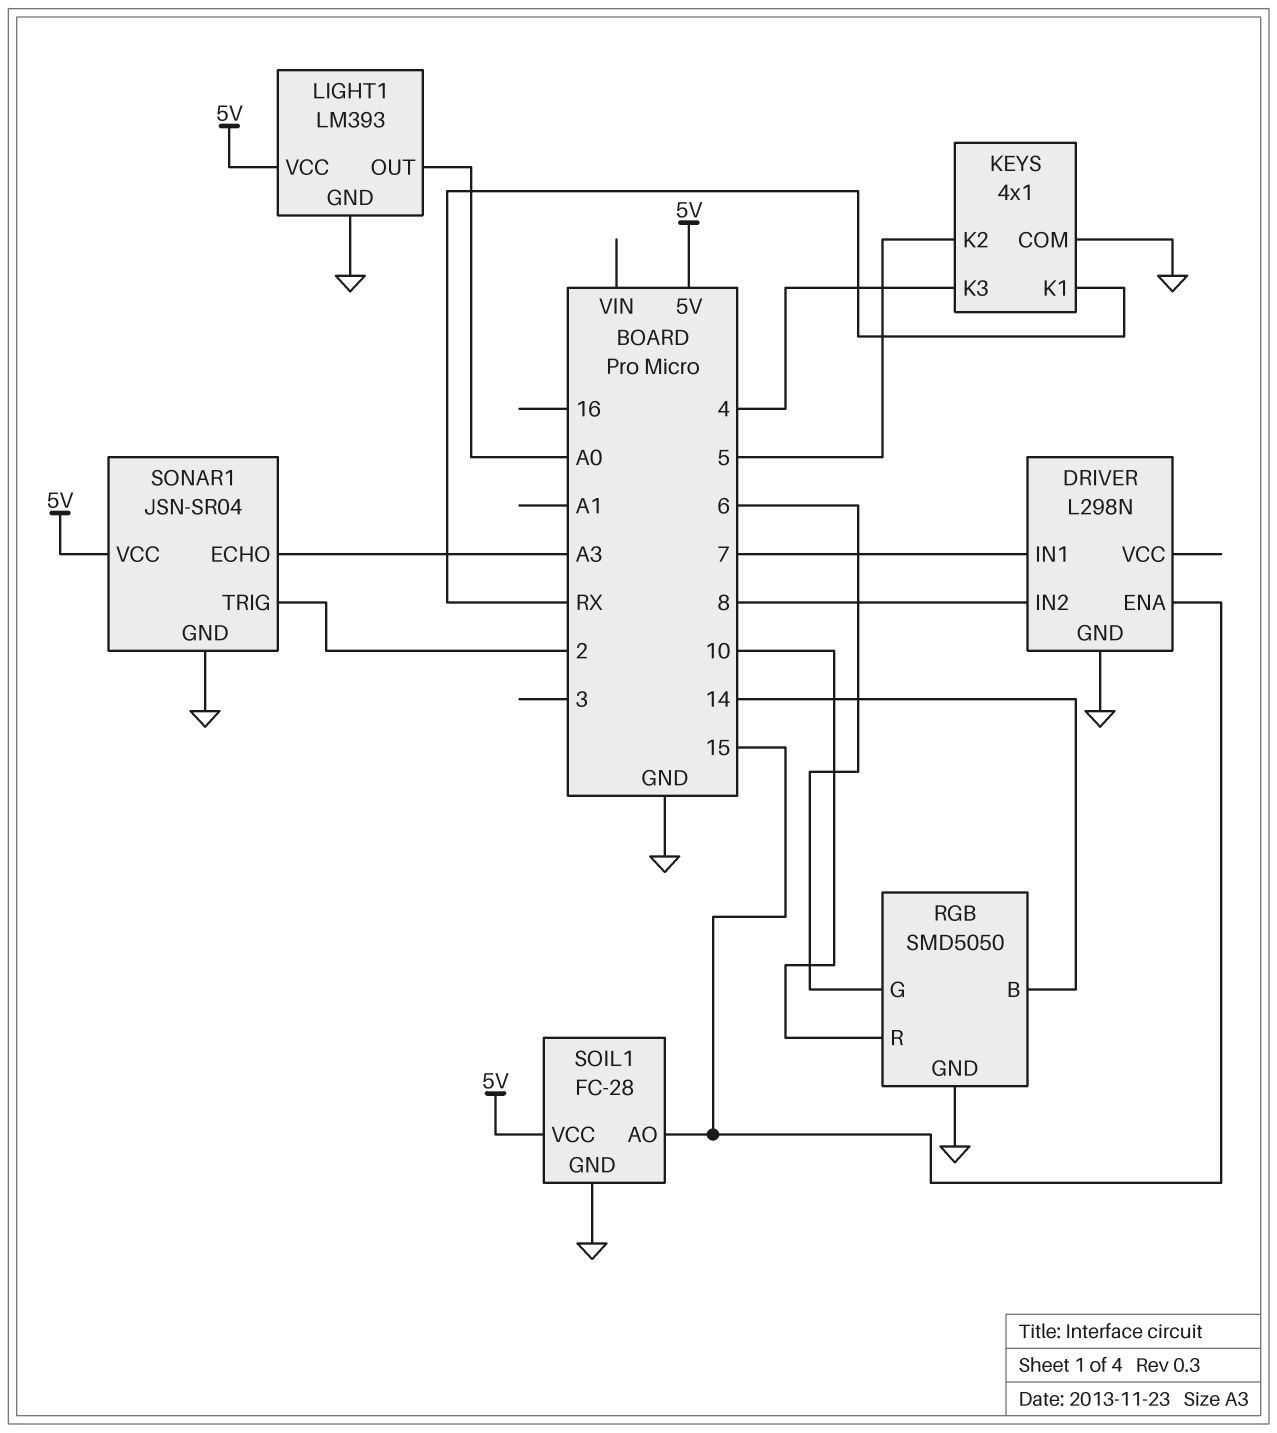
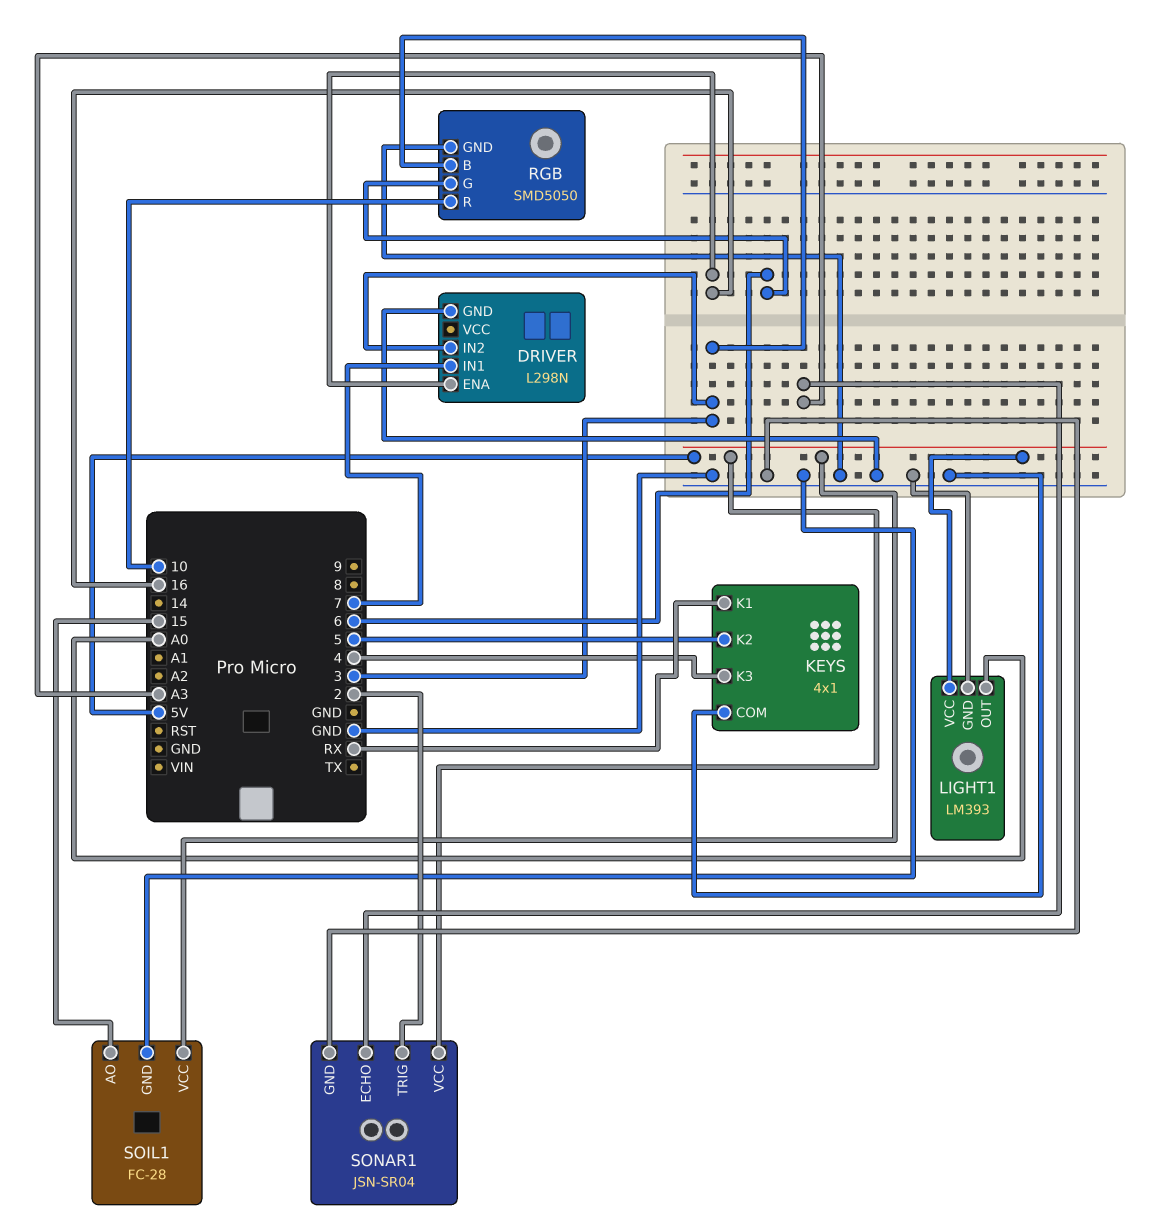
DRIVER pin ENA: 15 -> 16
DRIVER pin IN2: 8 -> 3
RGB pin B: 14 -> 3

